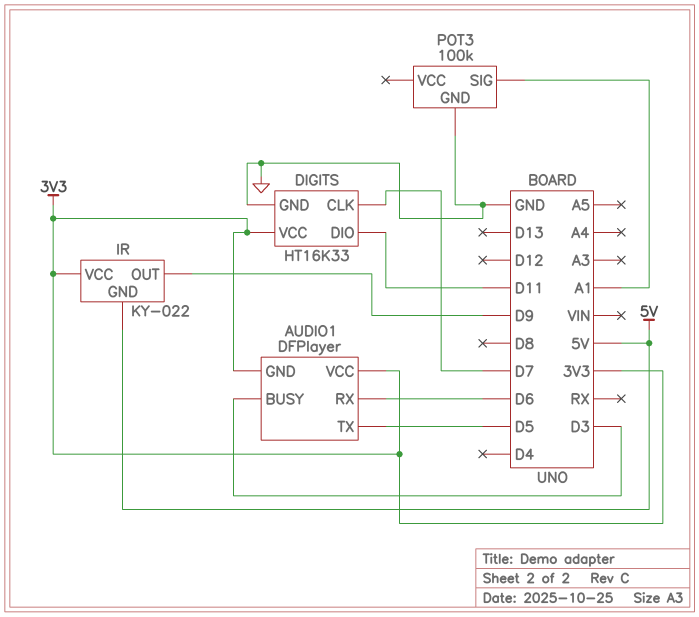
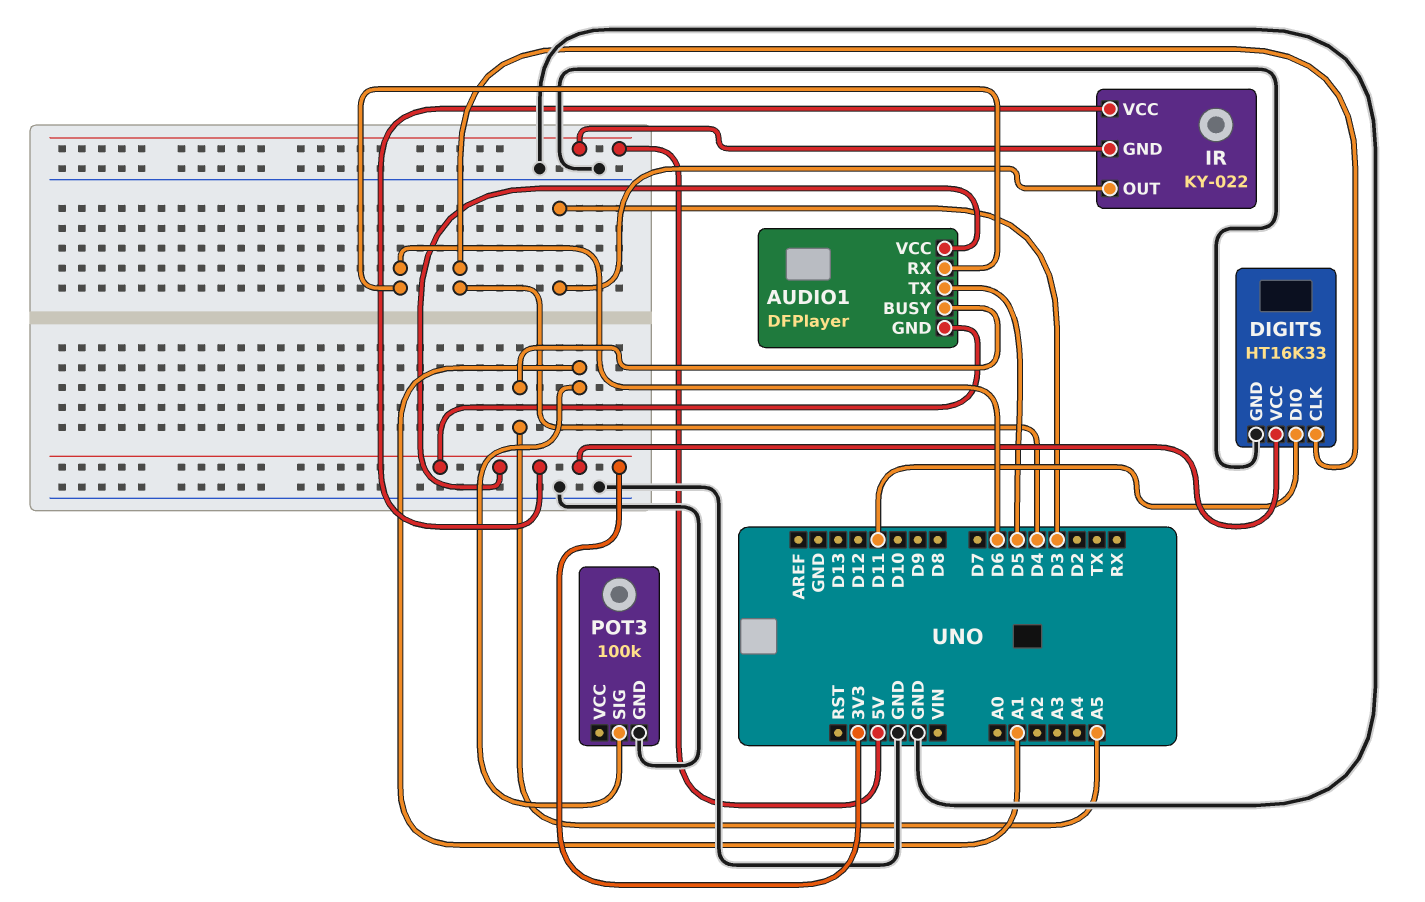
AUDIO1 pin BUSY: D3 -> A5
DIGITS pin CLK: D7 -> D4
IR pin OUT: D9 -> D3

